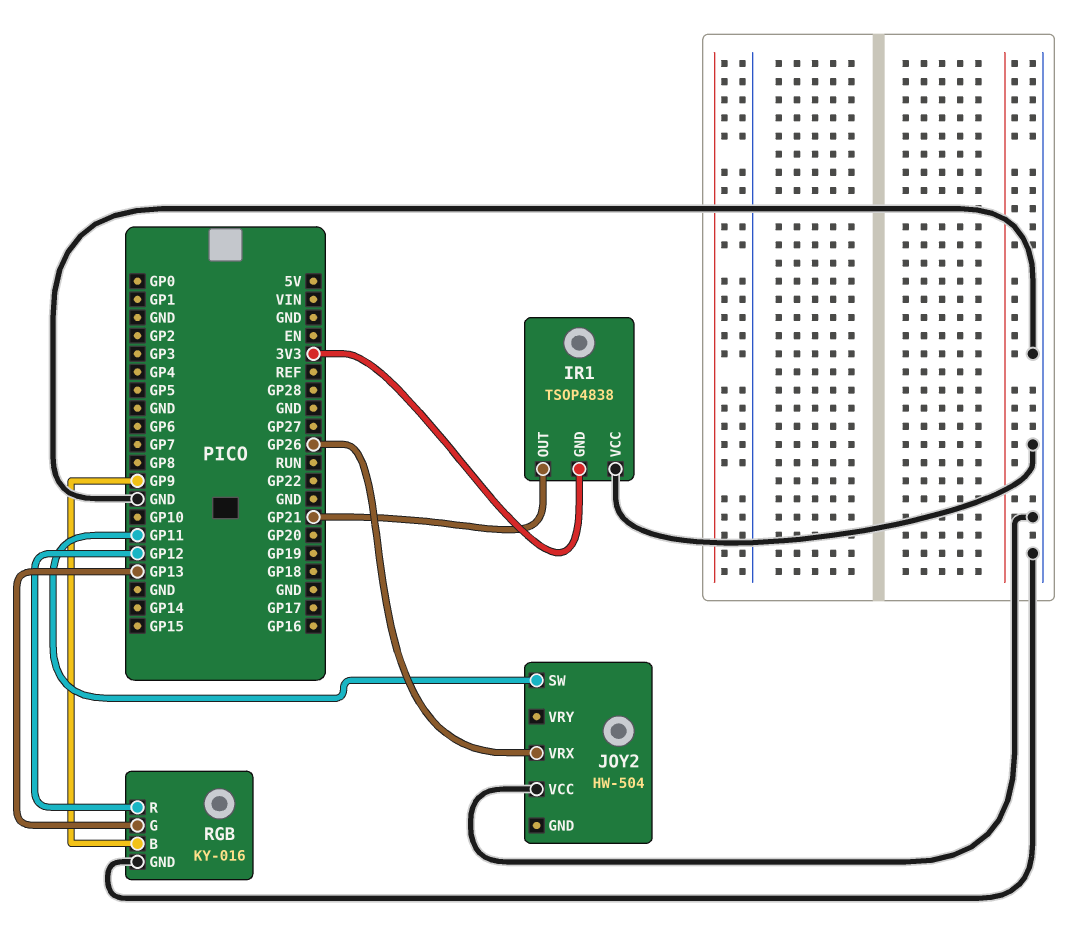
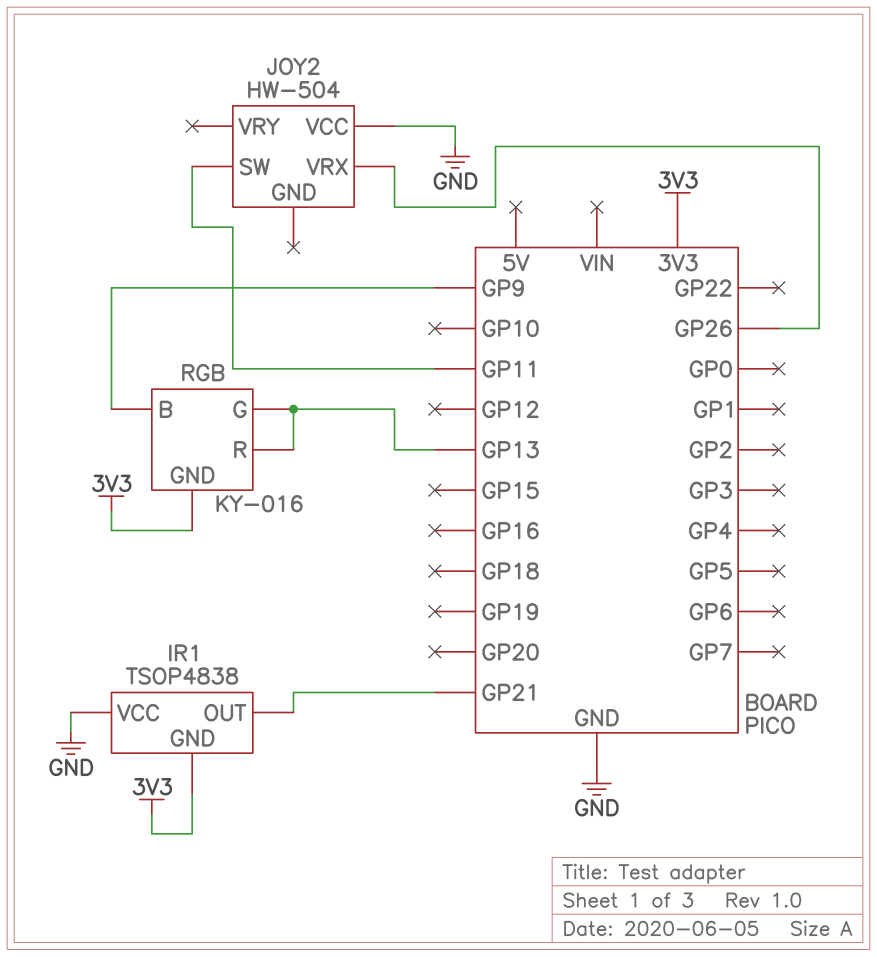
RGB pin GND: GND -> 3V3
RGB pin R: GP12 -> GP13

